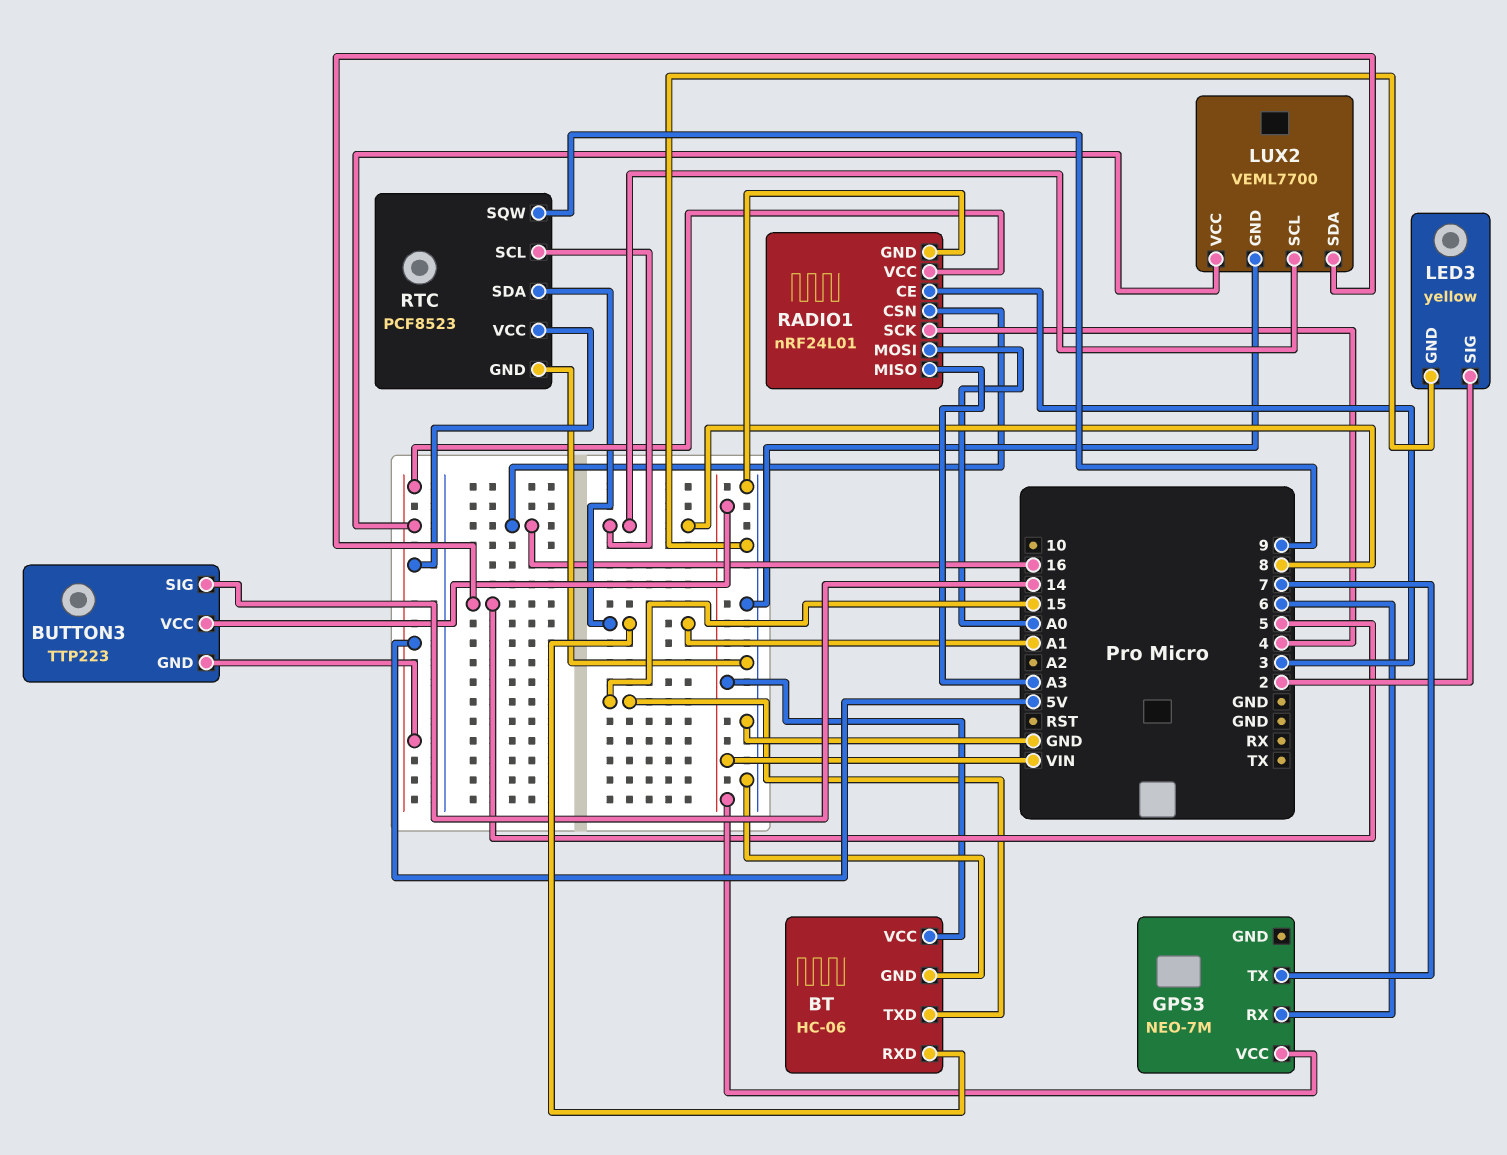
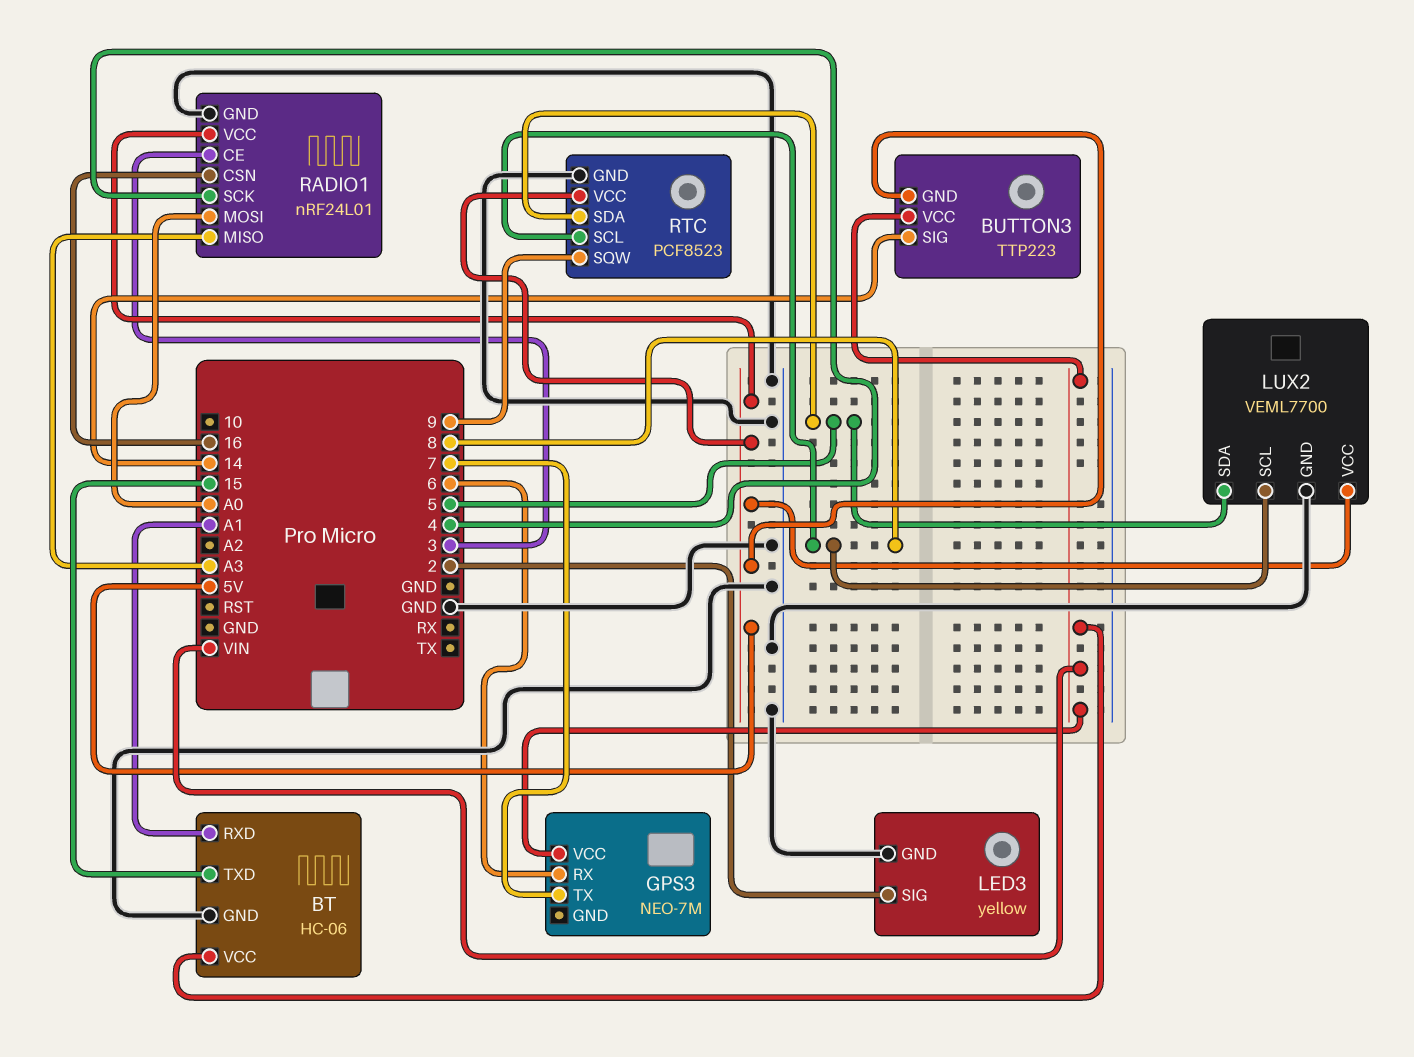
RTC pin SDA: A1 -> 5

